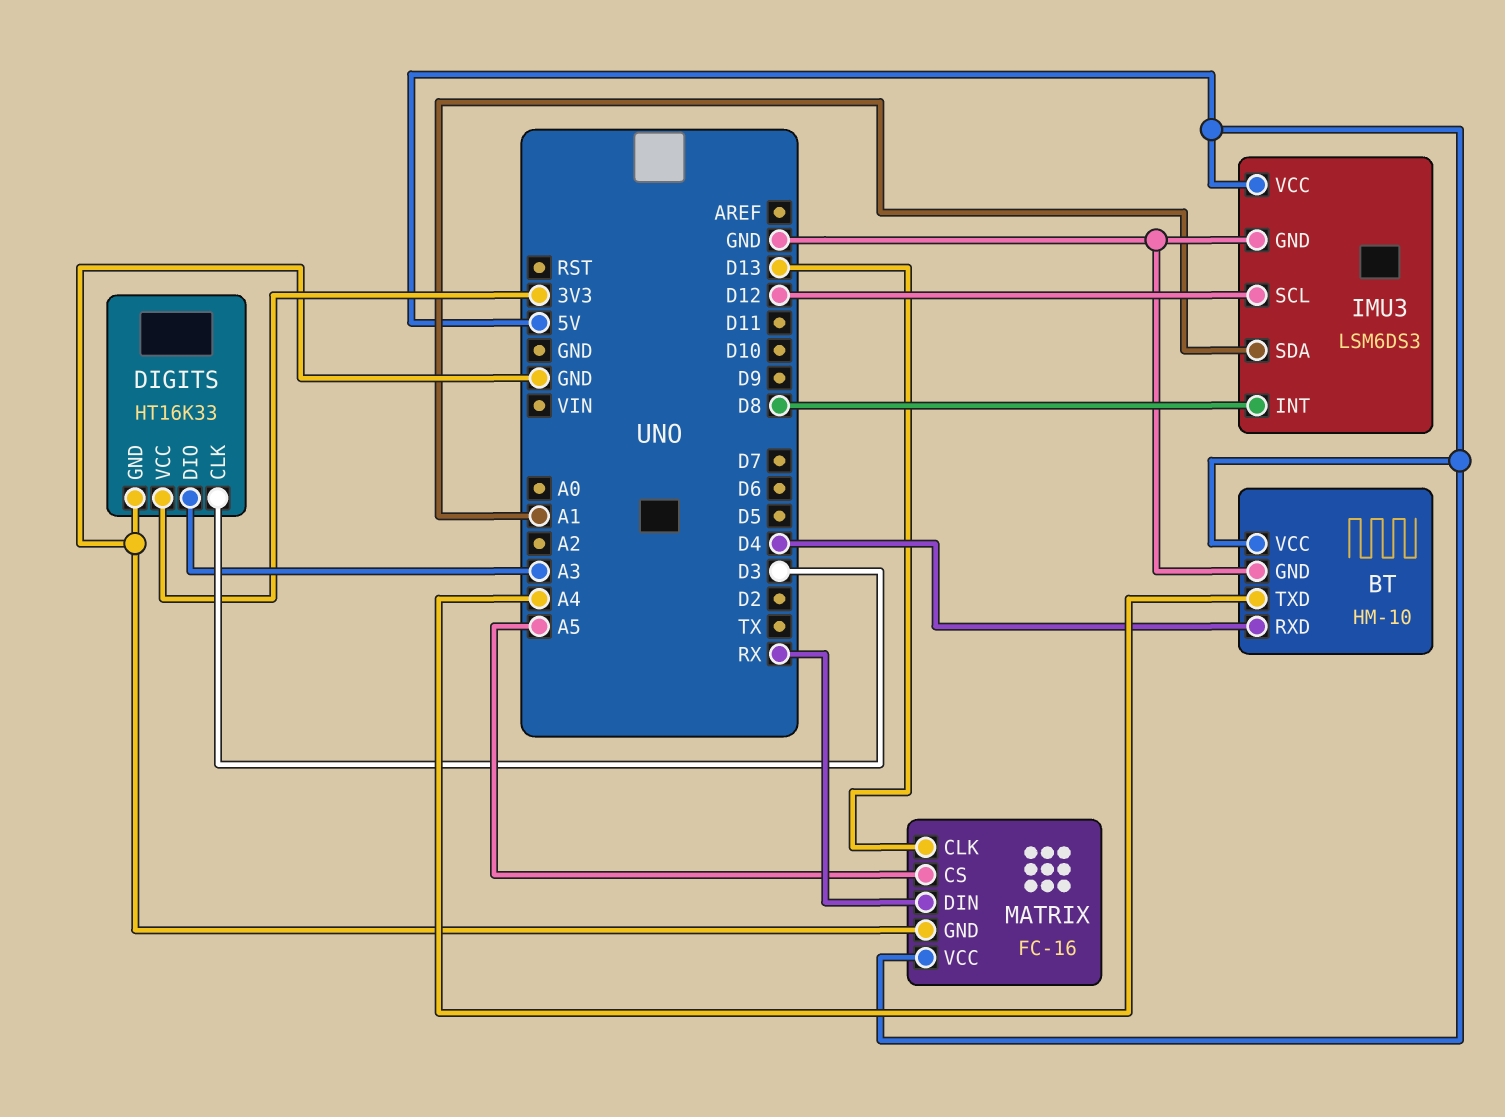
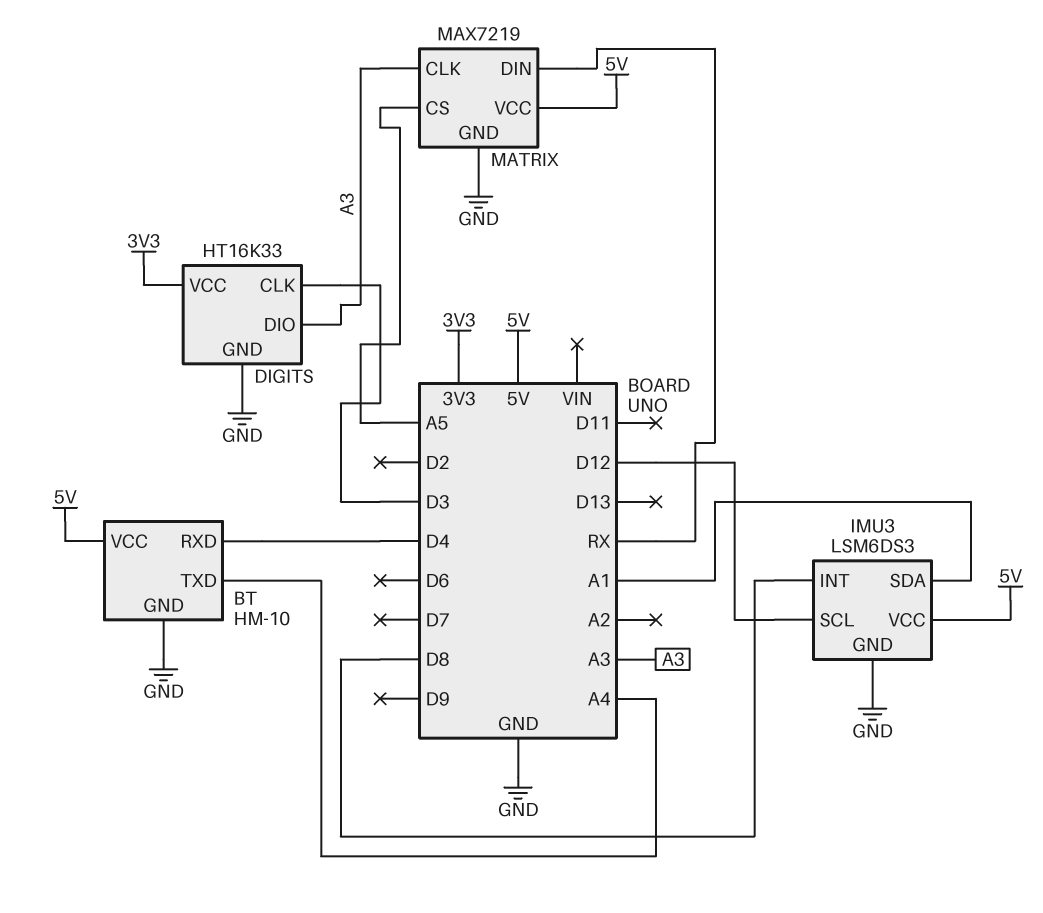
MATRIX: FC-16 -> MAX7219
MATRIX pin CLK: D13 -> A3

